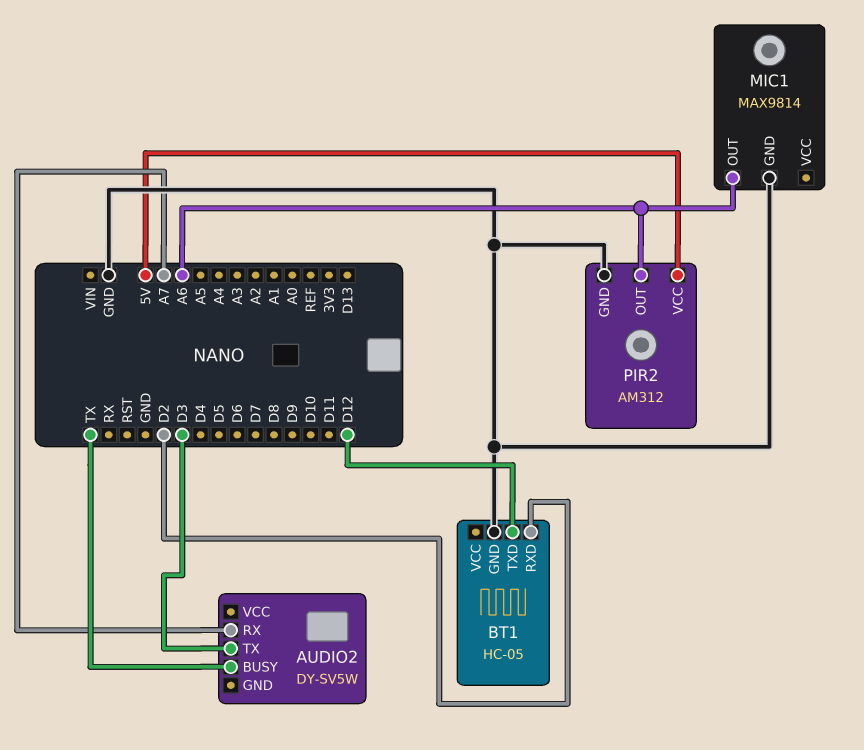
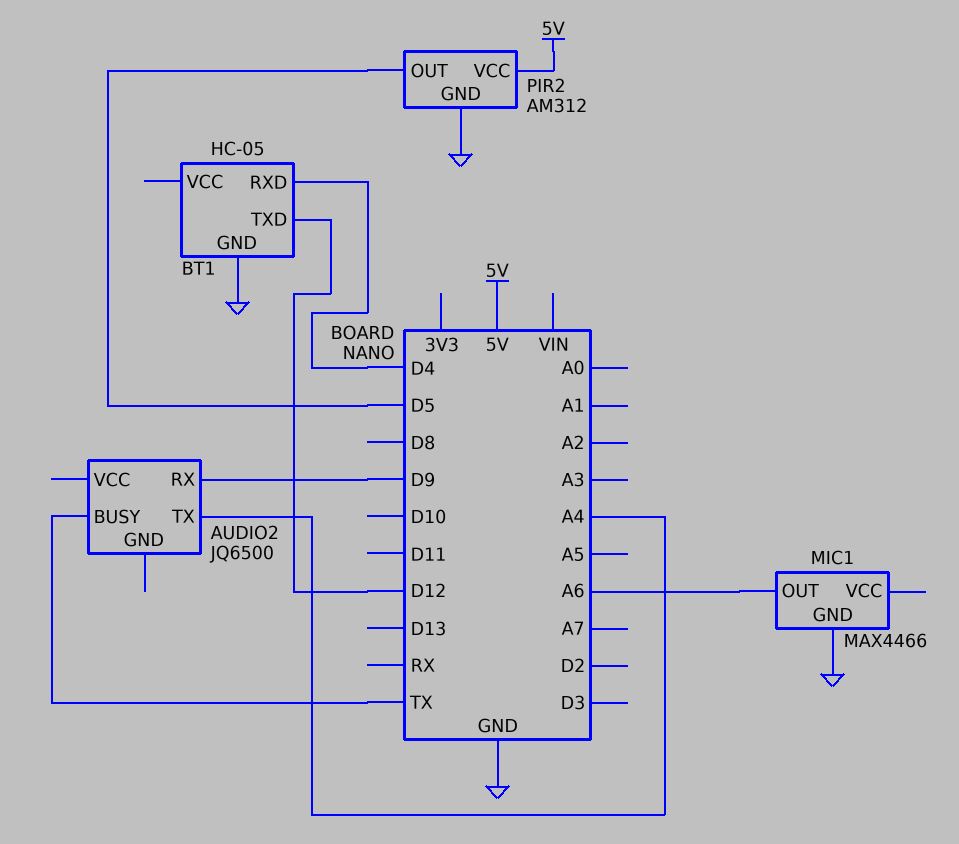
AUDIO2: DY-SV5W -> JQ6500
AUDIO2 pin RX: A7 -> D9
AUDIO2 pin TX: D3 -> A4
BT1 pin RXD: D2 -> D4
MIC1: MAX9814 -> MAX4466
PIR2 pin OUT: A6 -> D5

